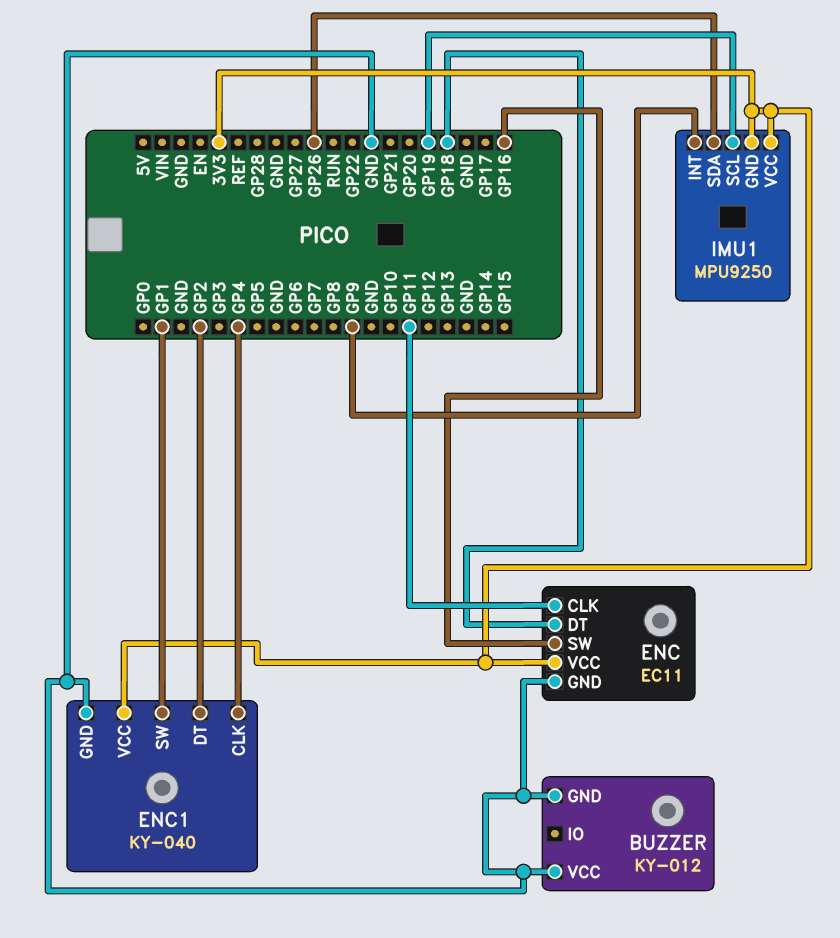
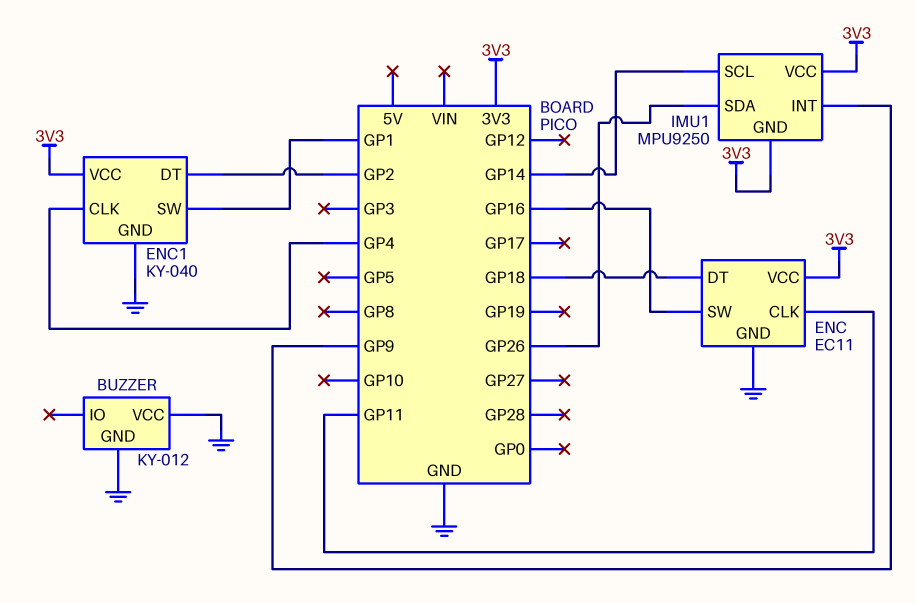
IMU1 pin SCL: GP19 -> GP14

